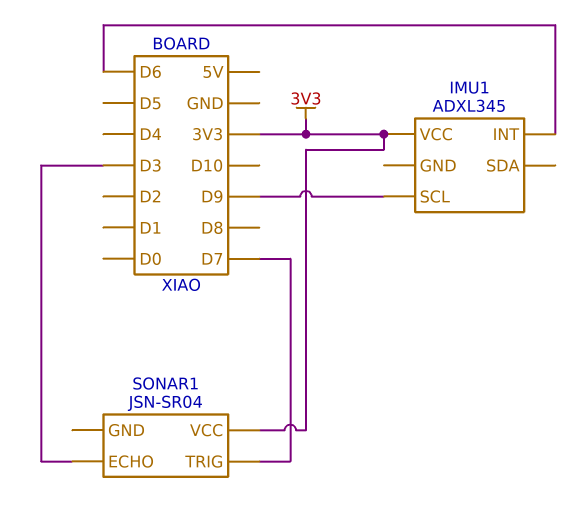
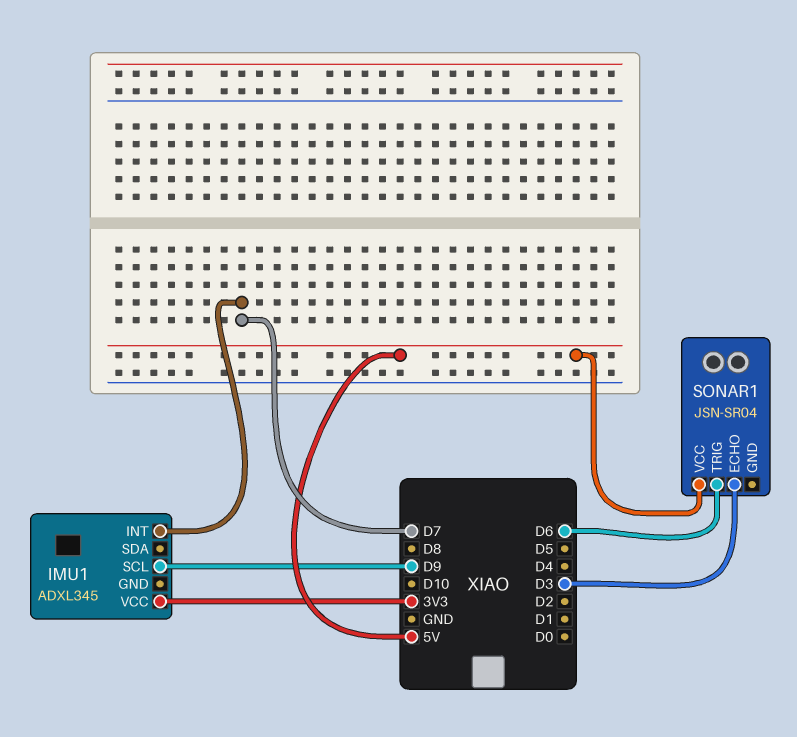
IMU1 pin INT: D6 -> D7
SONAR1 pin TRIG: D7 -> D6
SONAR1 pin VCC: 3V3 -> 5V

